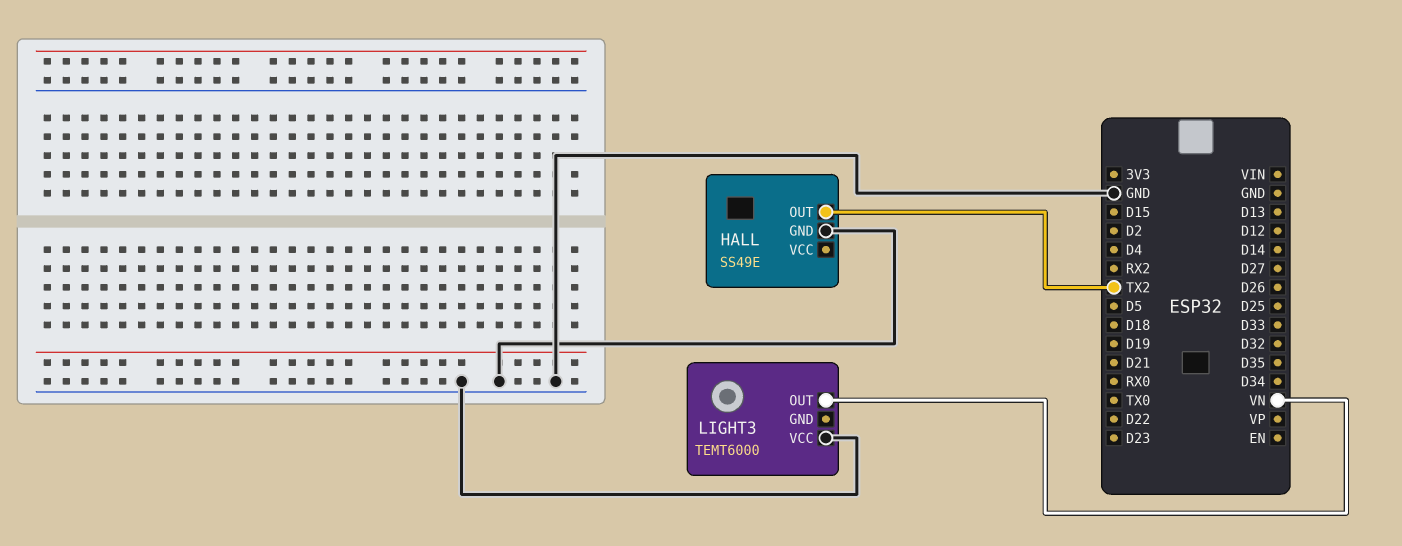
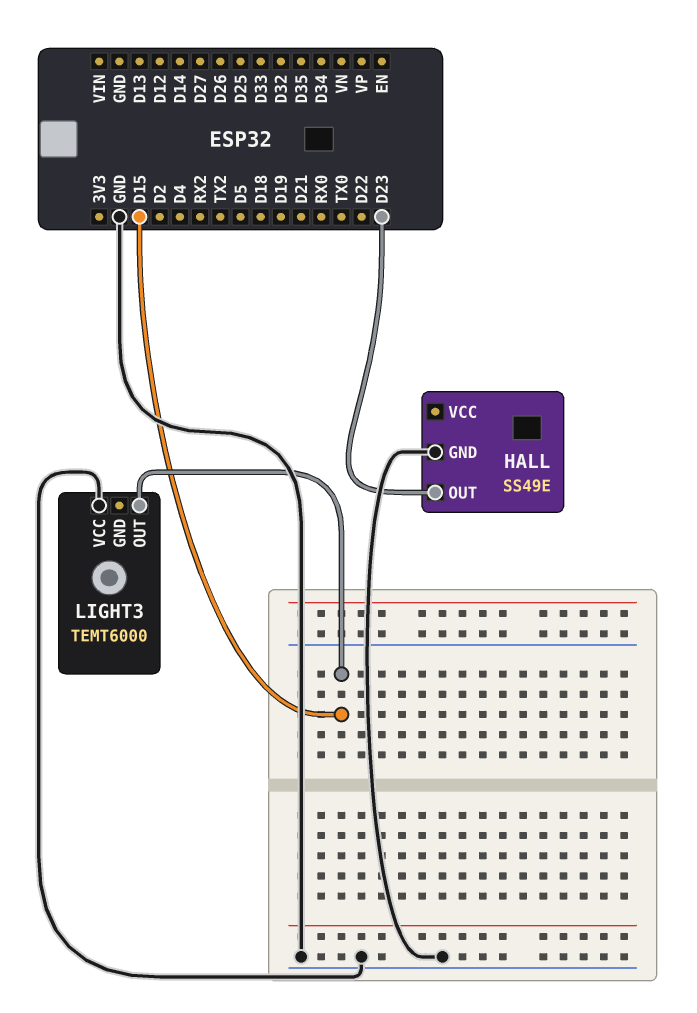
HALL pin OUT: TX2 -> D23
LIGHT3 pin OUT: VN -> D15

